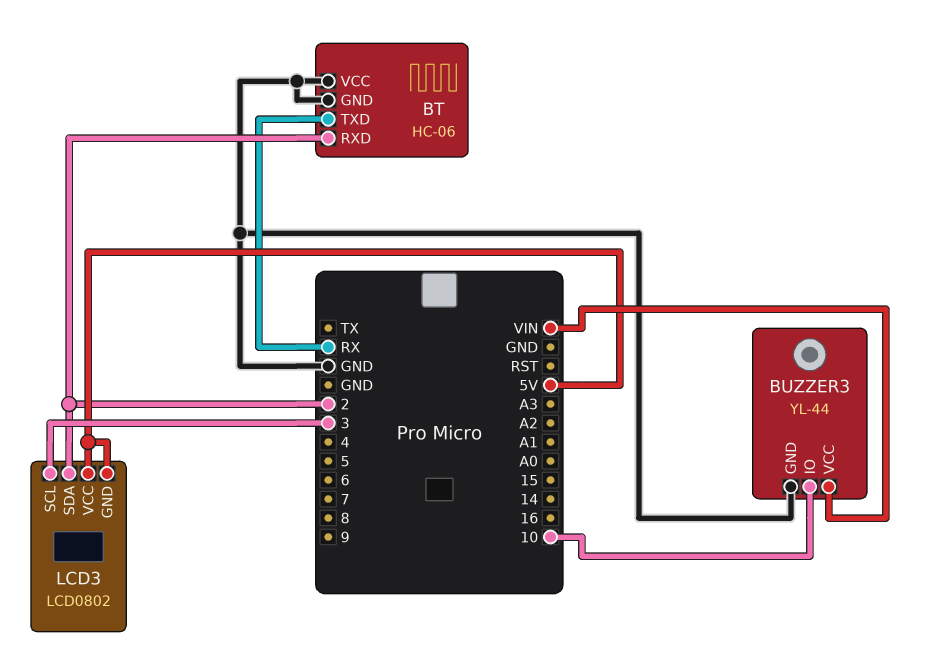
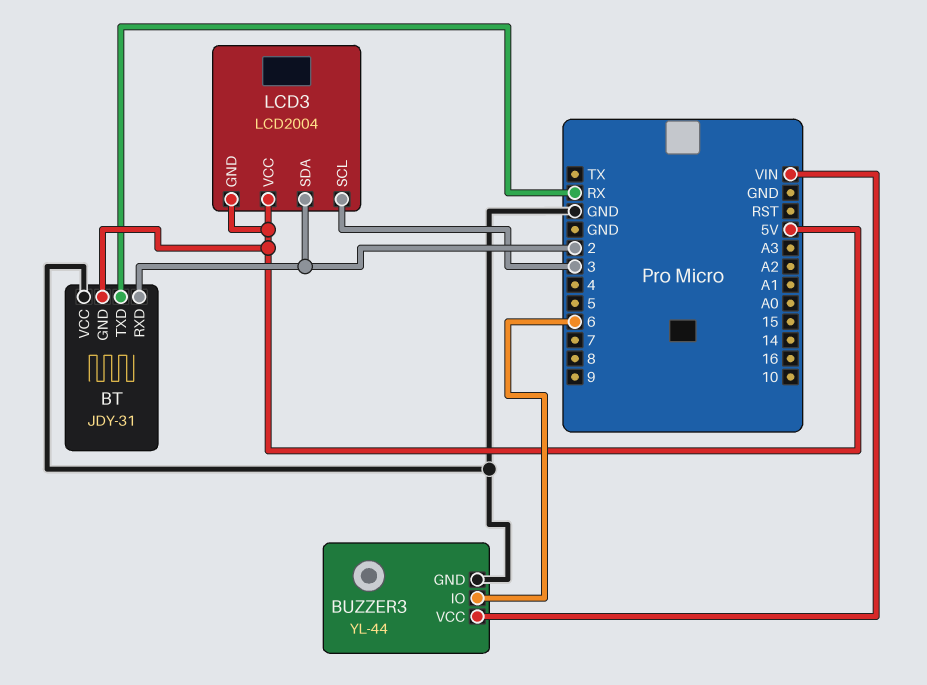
BT: HC-06 -> JDY-31
BT pin GND: GND -> 5V
BUZZER3 pin IO: 10 -> 6
LCD3: LCD0802 -> LCD2004

